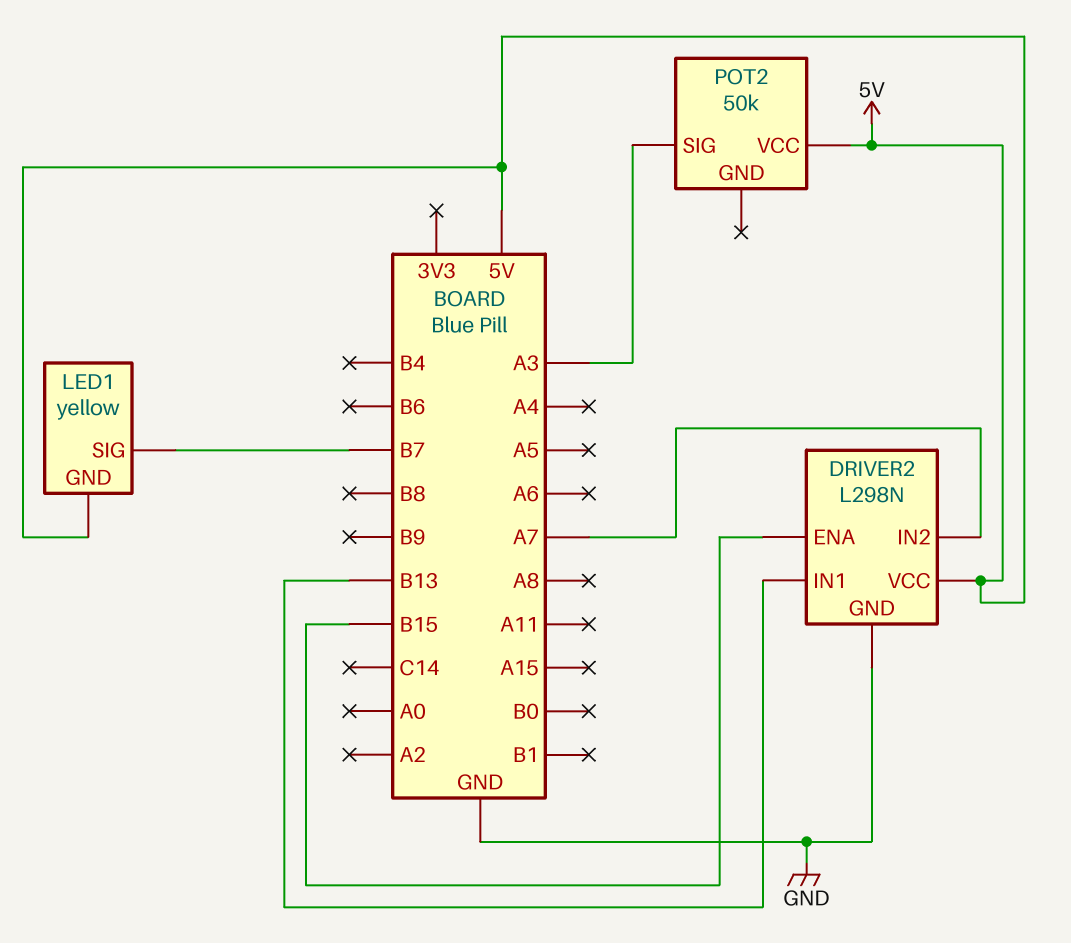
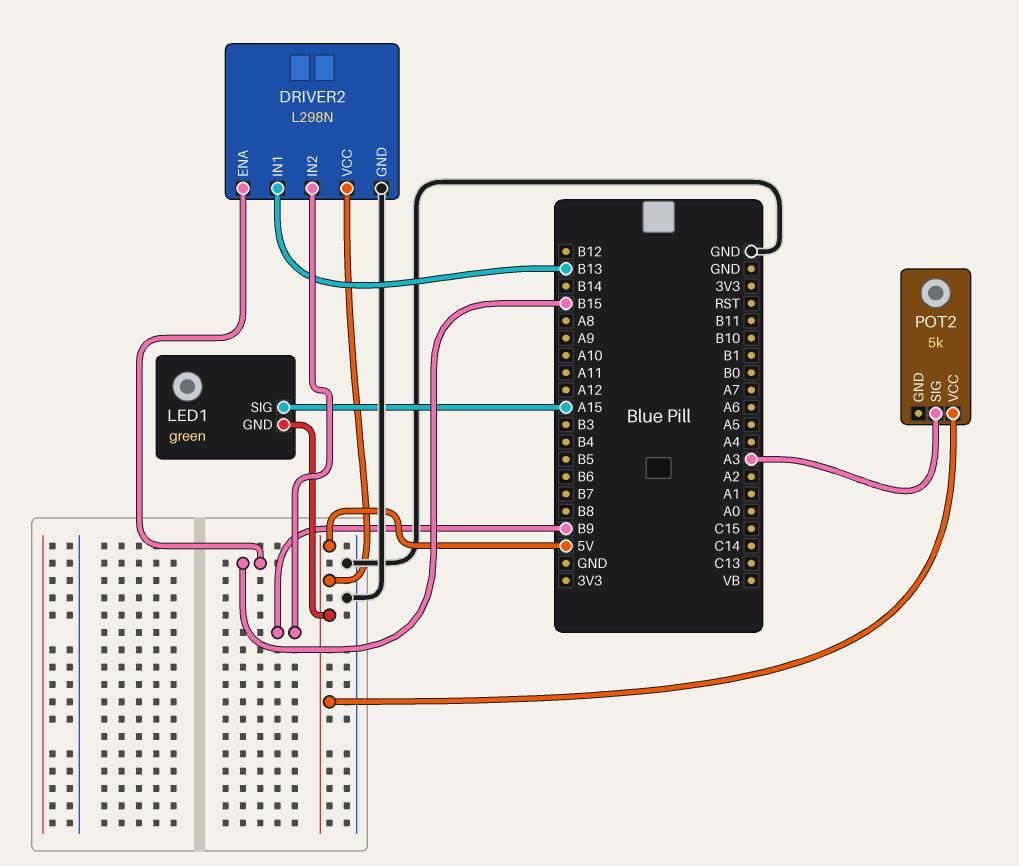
DRIVER2 pin IN2: A7 -> B9
LED1: yellow -> green
LED1 pin SIG: B7 -> A15
POT2: 50k -> 5k

